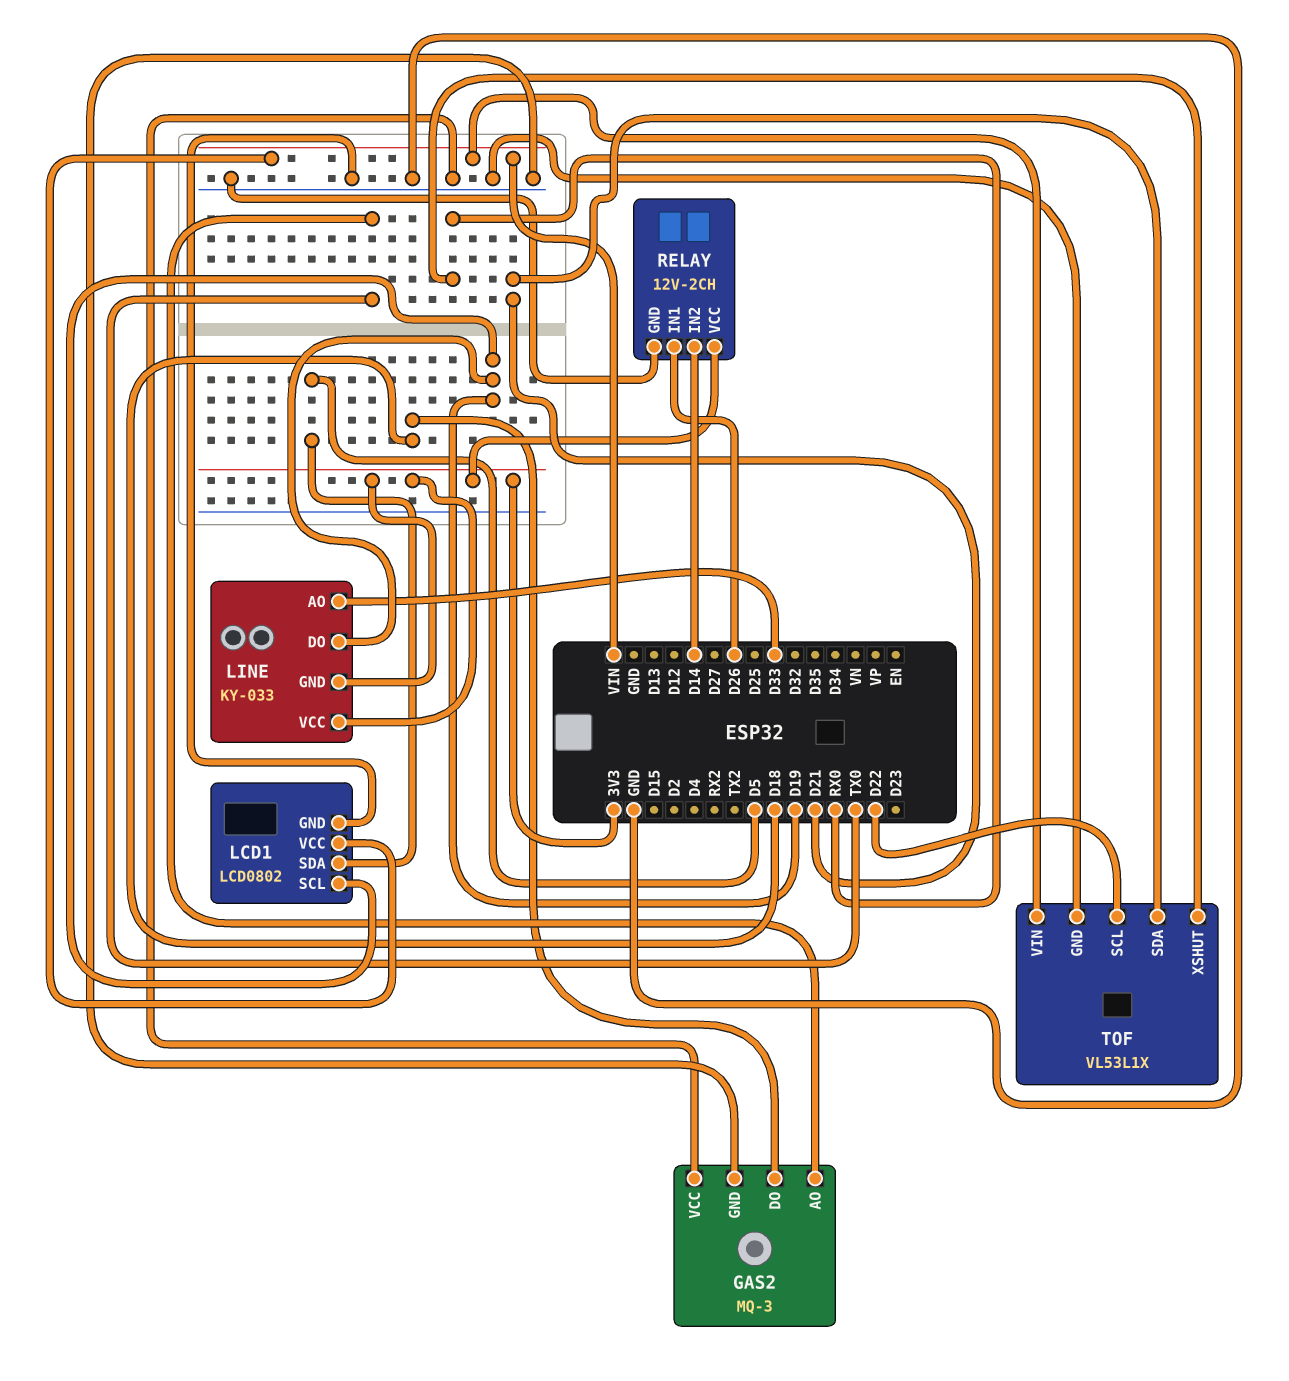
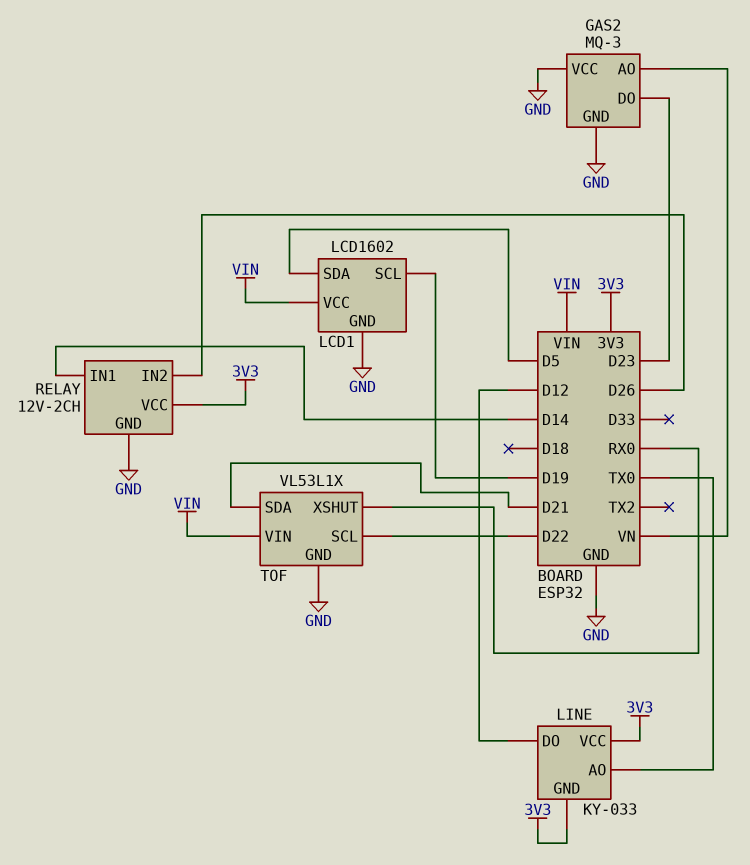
GAS2 pin AO: TX0 -> VN
GAS2 pin DO: D18 -> D23
LCD1: LCD0802 -> LCD1602
LINE pin AO: D33 -> TX0
LINE pin DO: D19 -> D12
RELAY pin IN1: D26 -> D14
RELAY pin IN2: D14 -> D26

